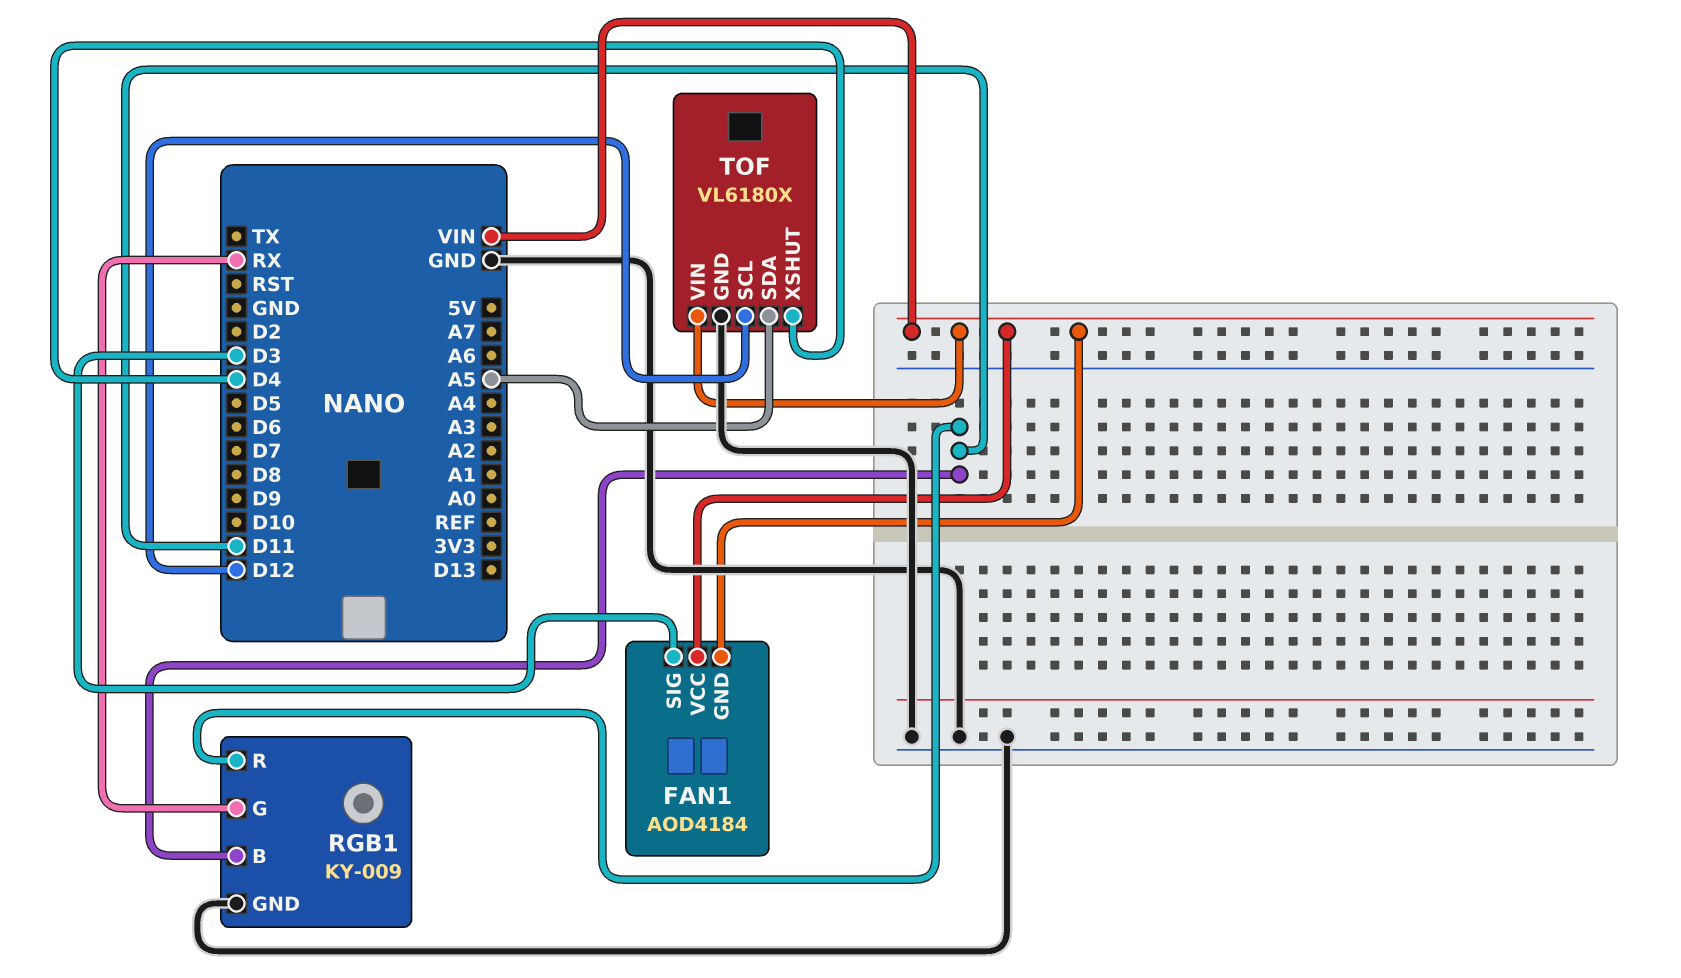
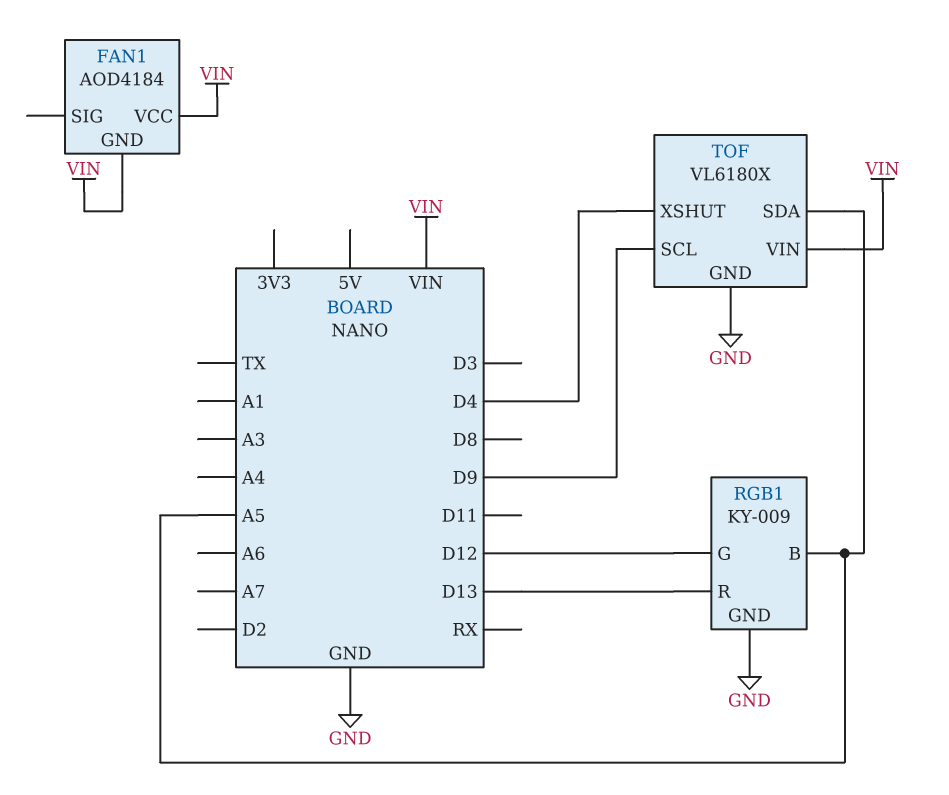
FAN1 pin SIG: D3 -> none
RGB1 pin B: D11 -> A5
RGB1 pin G: RX -> D12
RGB1 pin R: D11 -> D13
TOF pin SCL: D12 -> D9

